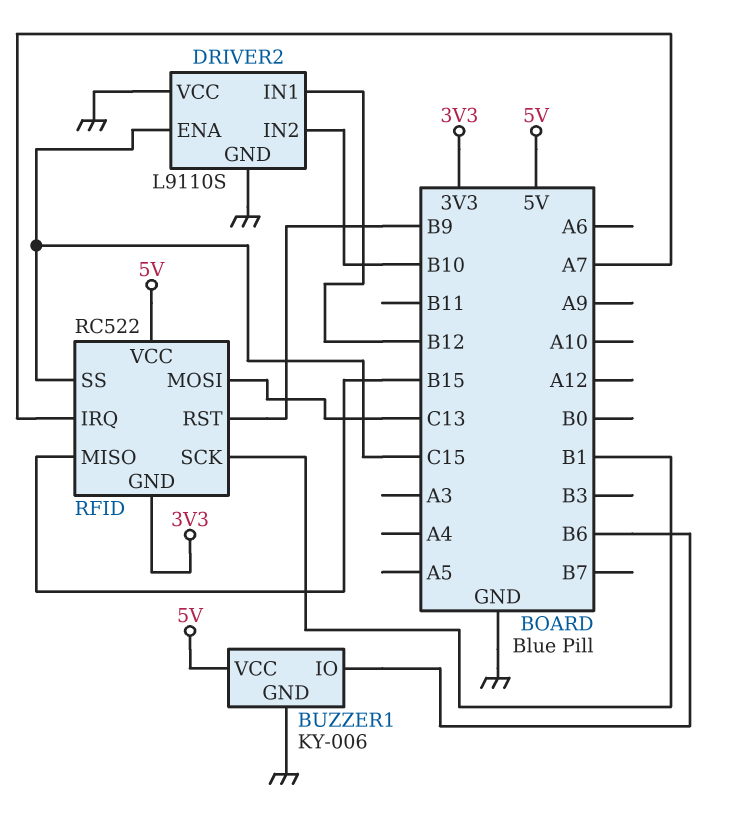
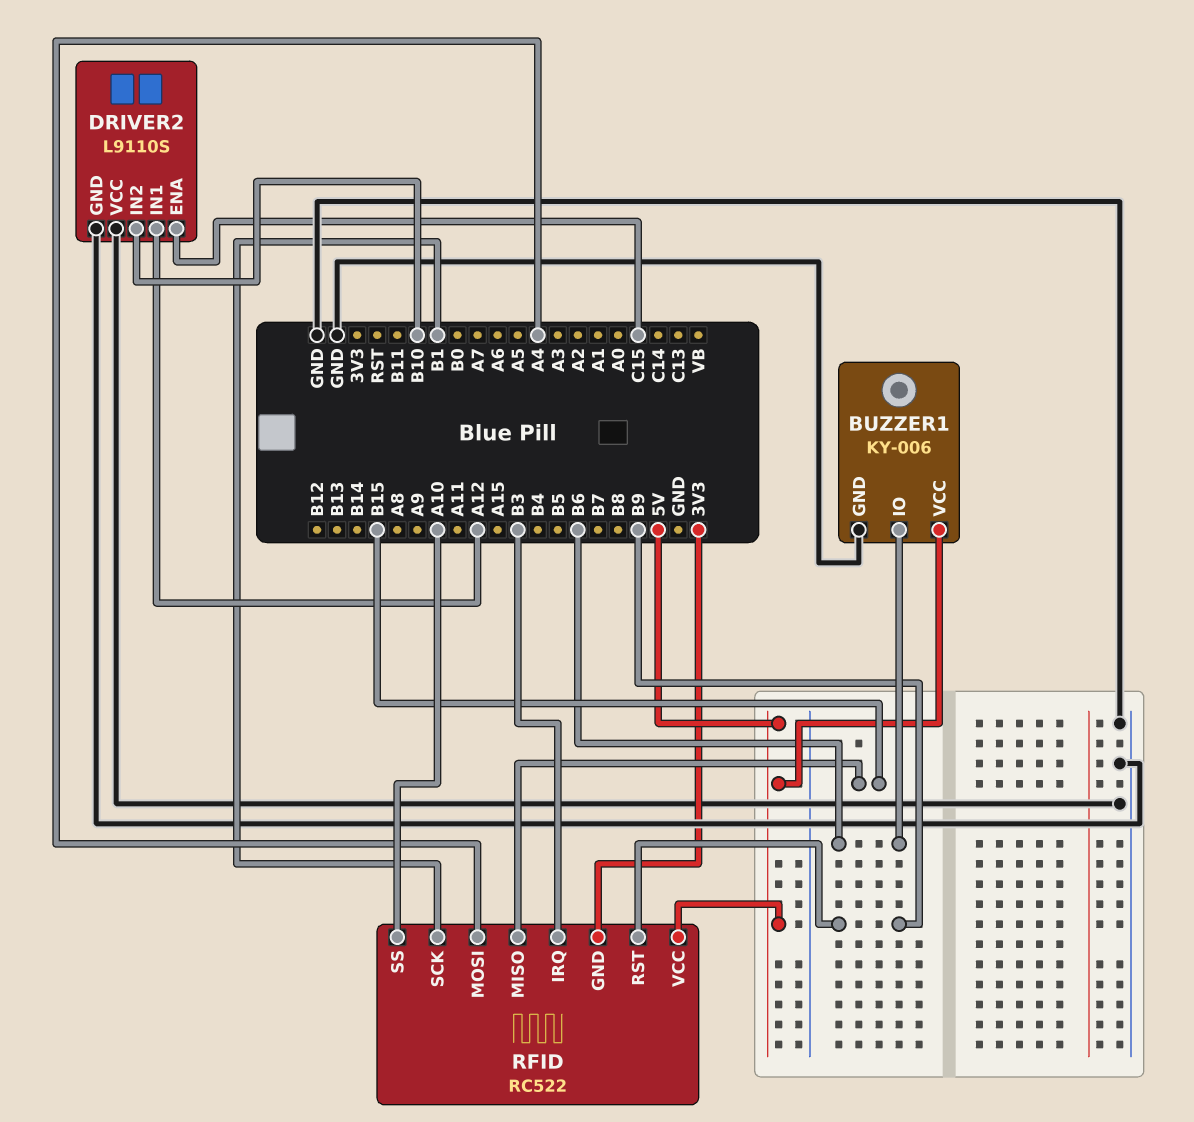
DRIVER2 pin IN1: B12 -> A12
RFID pin IRQ: A7 -> B3
RFID pin MOSI: C13 -> A4
RFID pin SS: C15 -> A10

